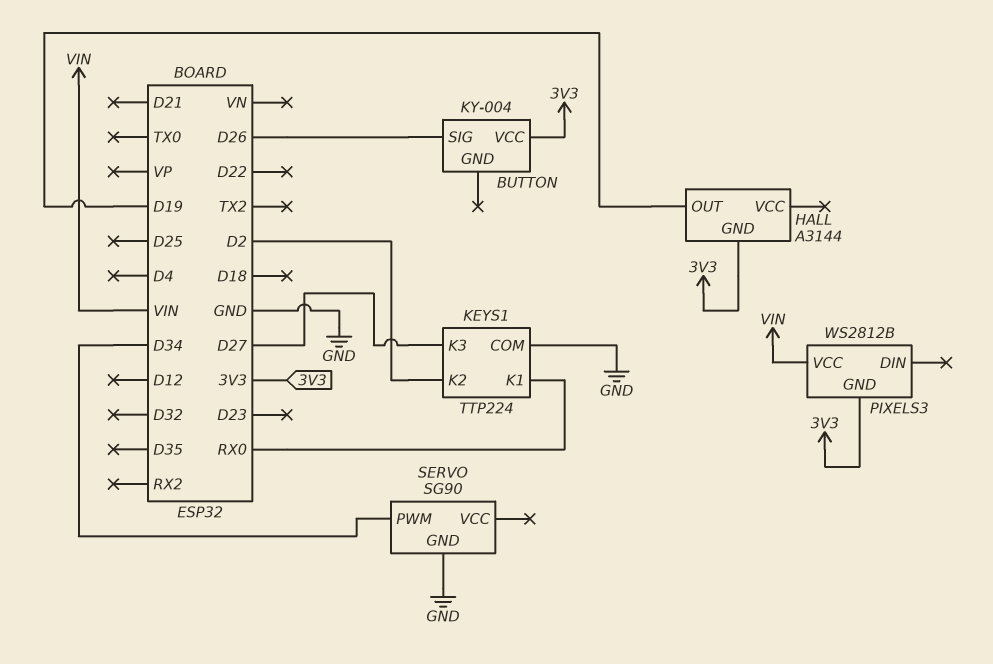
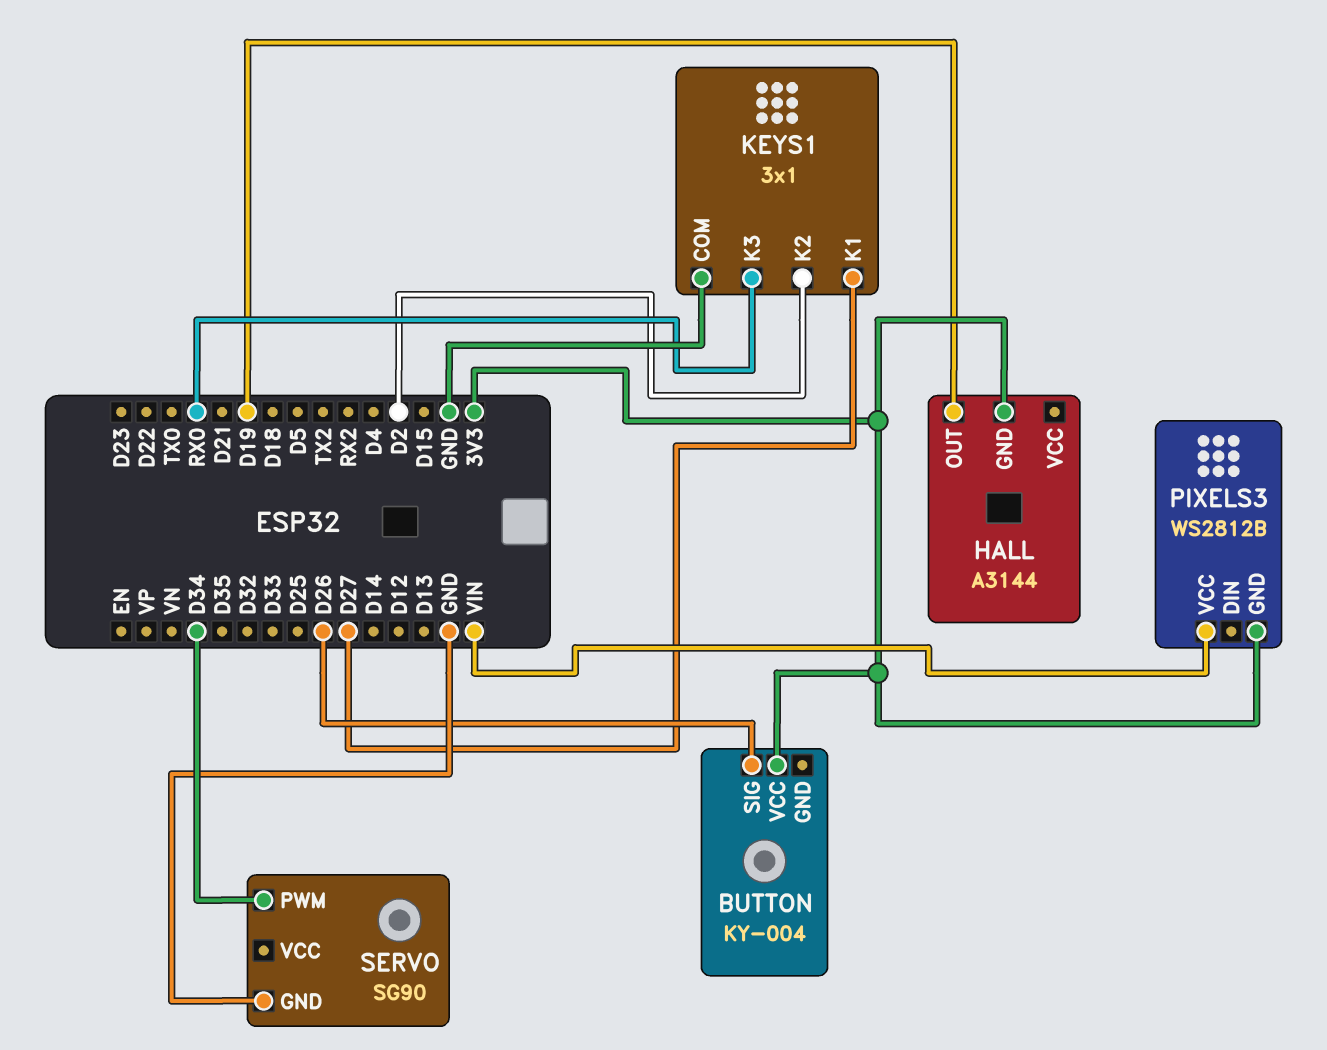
KEYS1: TTP224 -> 3x1
KEYS1 pin K1: RX0 -> D27
KEYS1 pin K3: D27 -> RX0

